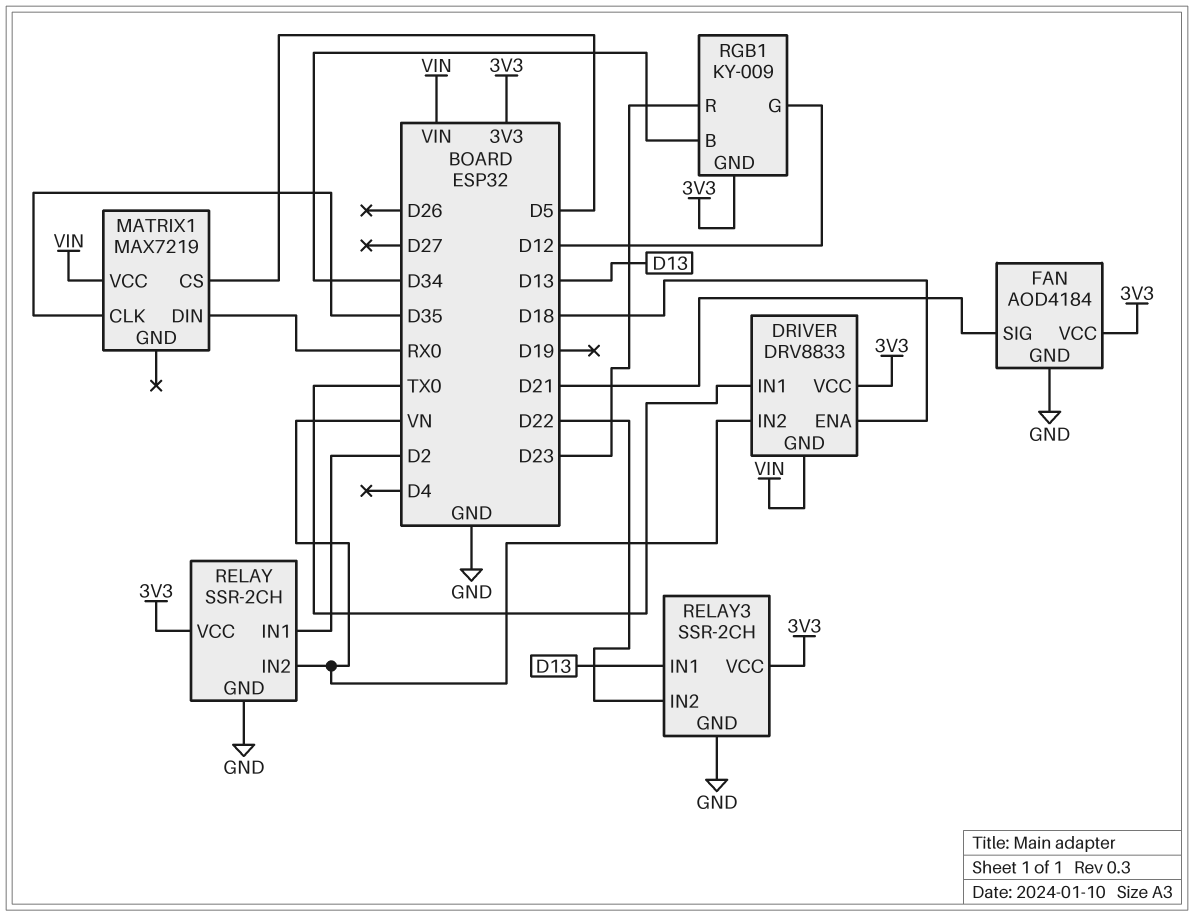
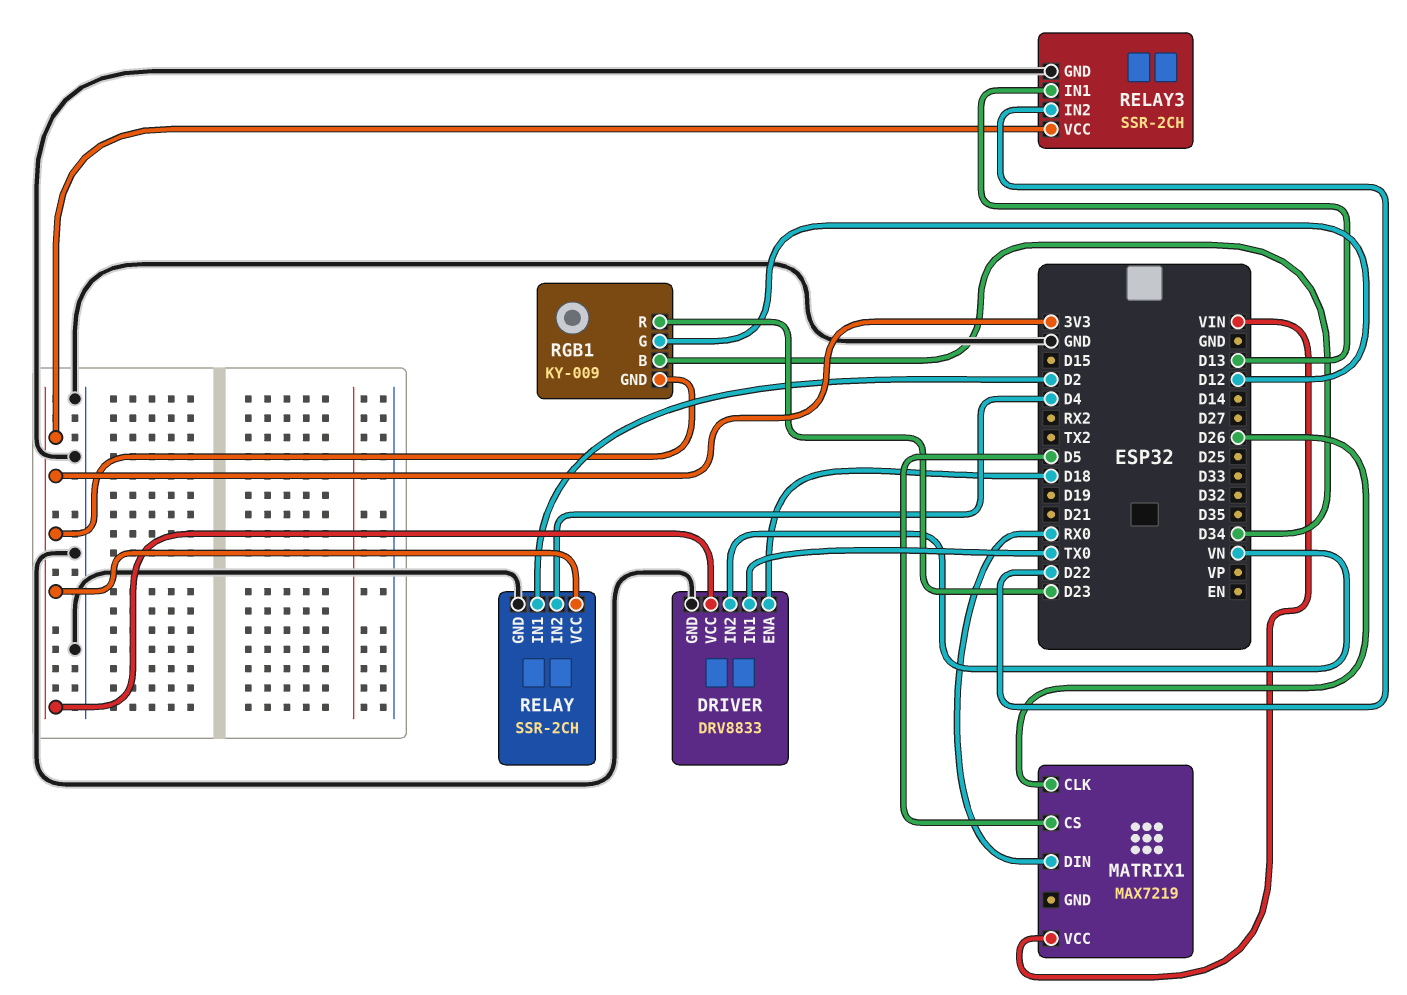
DRIVER pin GND: VIN -> GND
FAN: AOD4184 -> none
FAN pin GND: GND -> none
FAN pin SIG: D21 -> none
FAN pin VCC: 3V3 -> none
MATRIX1 pin CLK: D35 -> D26
RELAY pin IN2: VN -> D4

